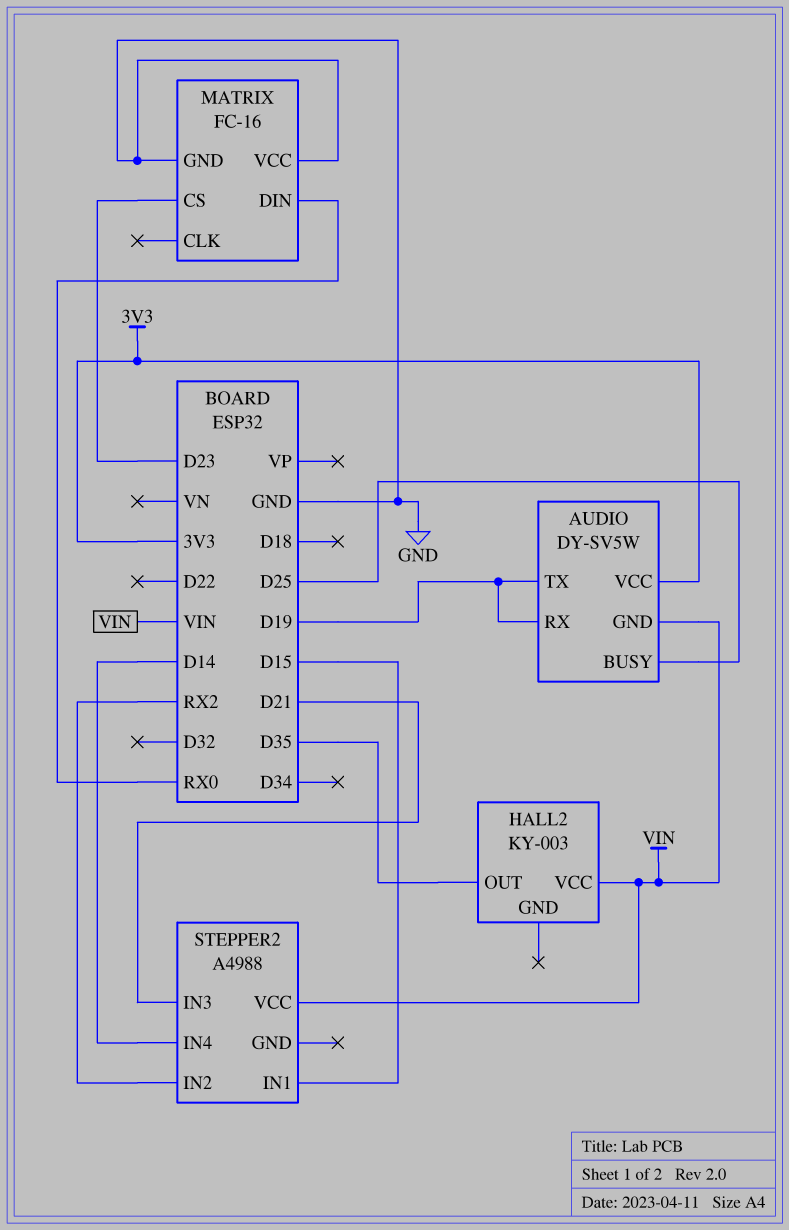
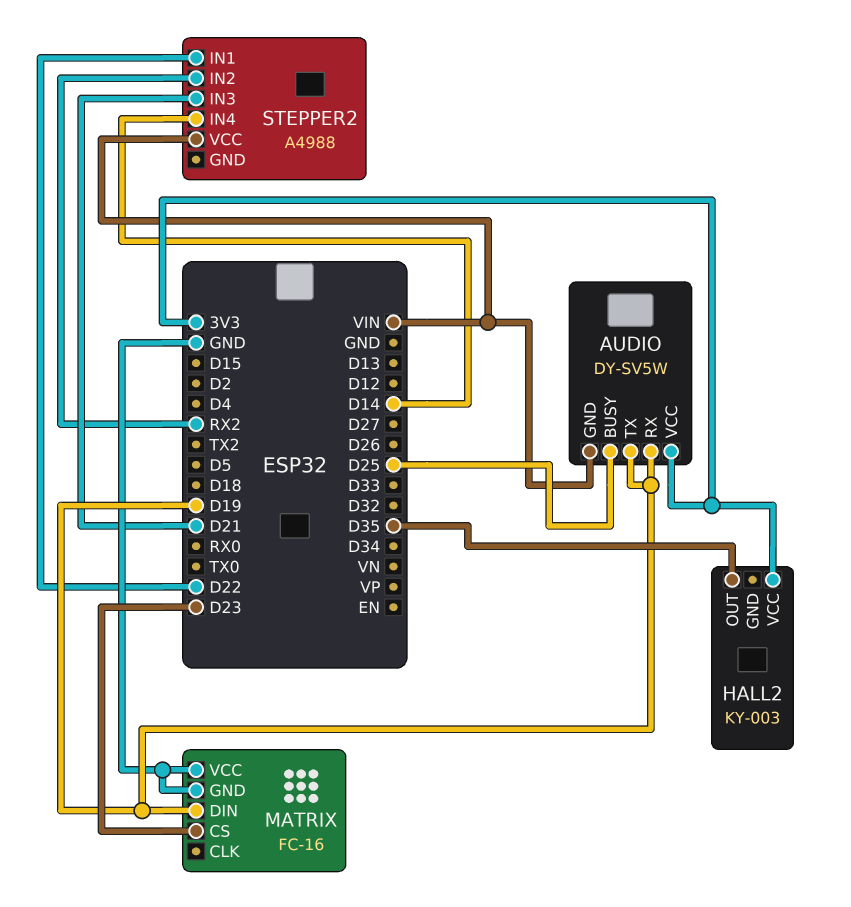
HALL2 pin VCC: VIN -> 3V3
MATRIX pin DIN: RX0 -> D19
STEPPER2 pin IN1: D15 -> D22

